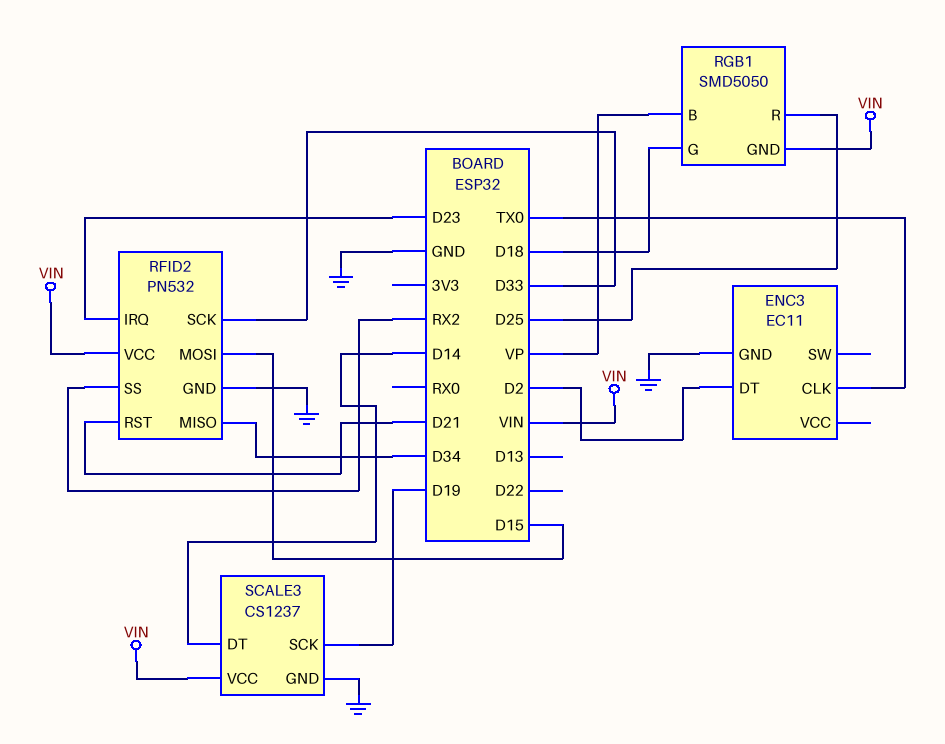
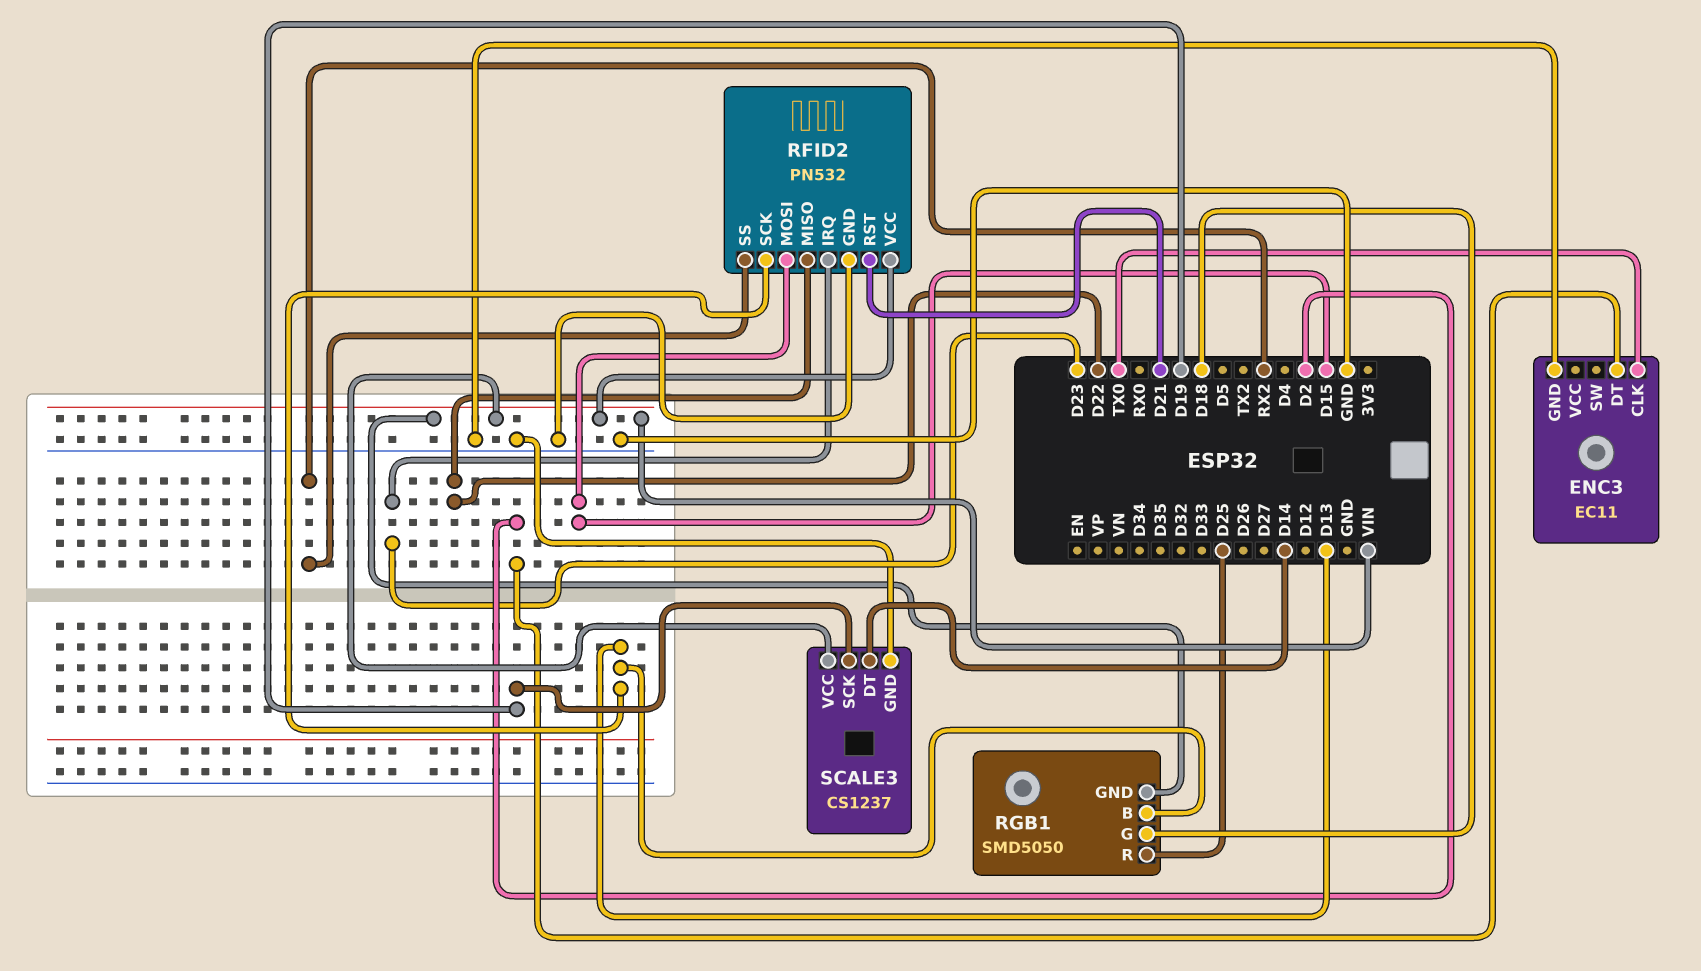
RFID2 pin MISO: D34 -> D22
RFID2 pin SCK: D33 -> D13
RGB1 pin B: VP -> D13

